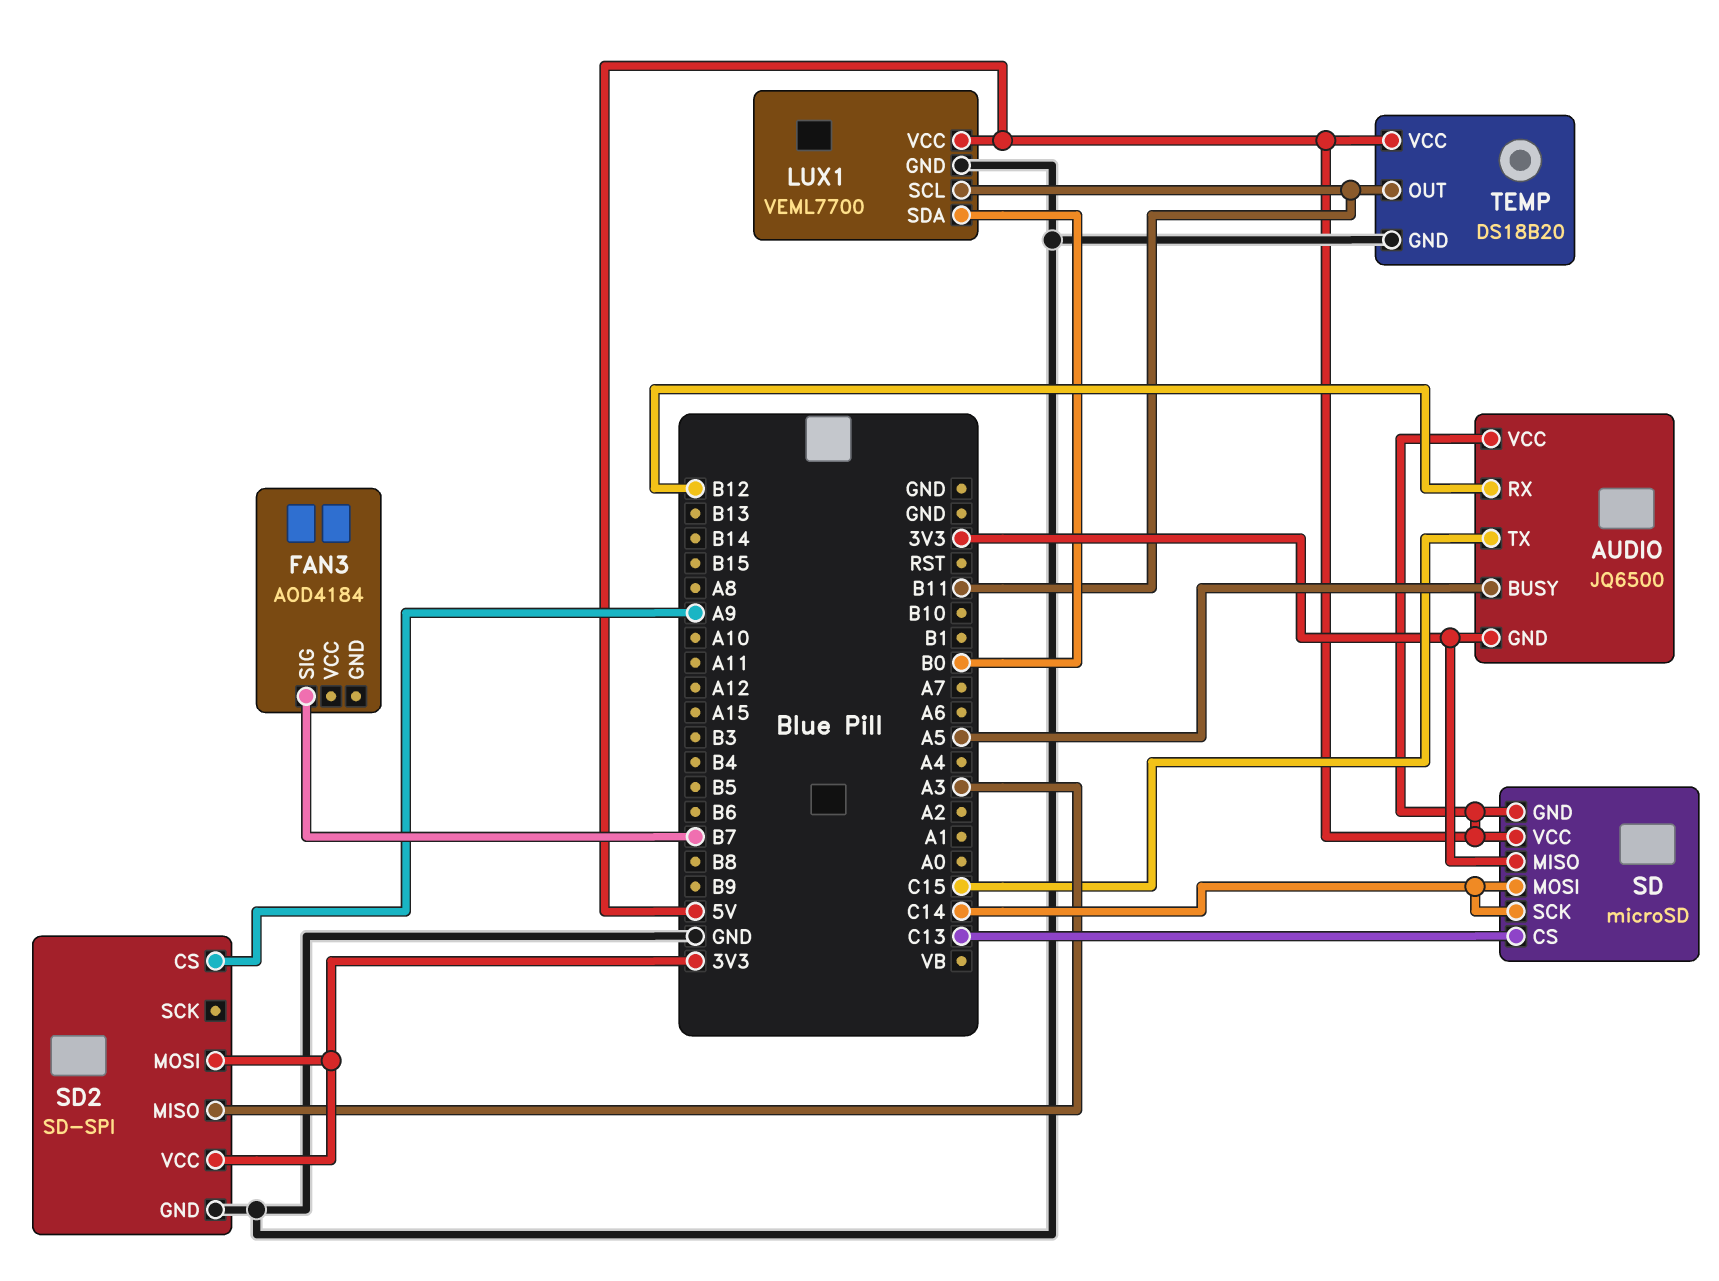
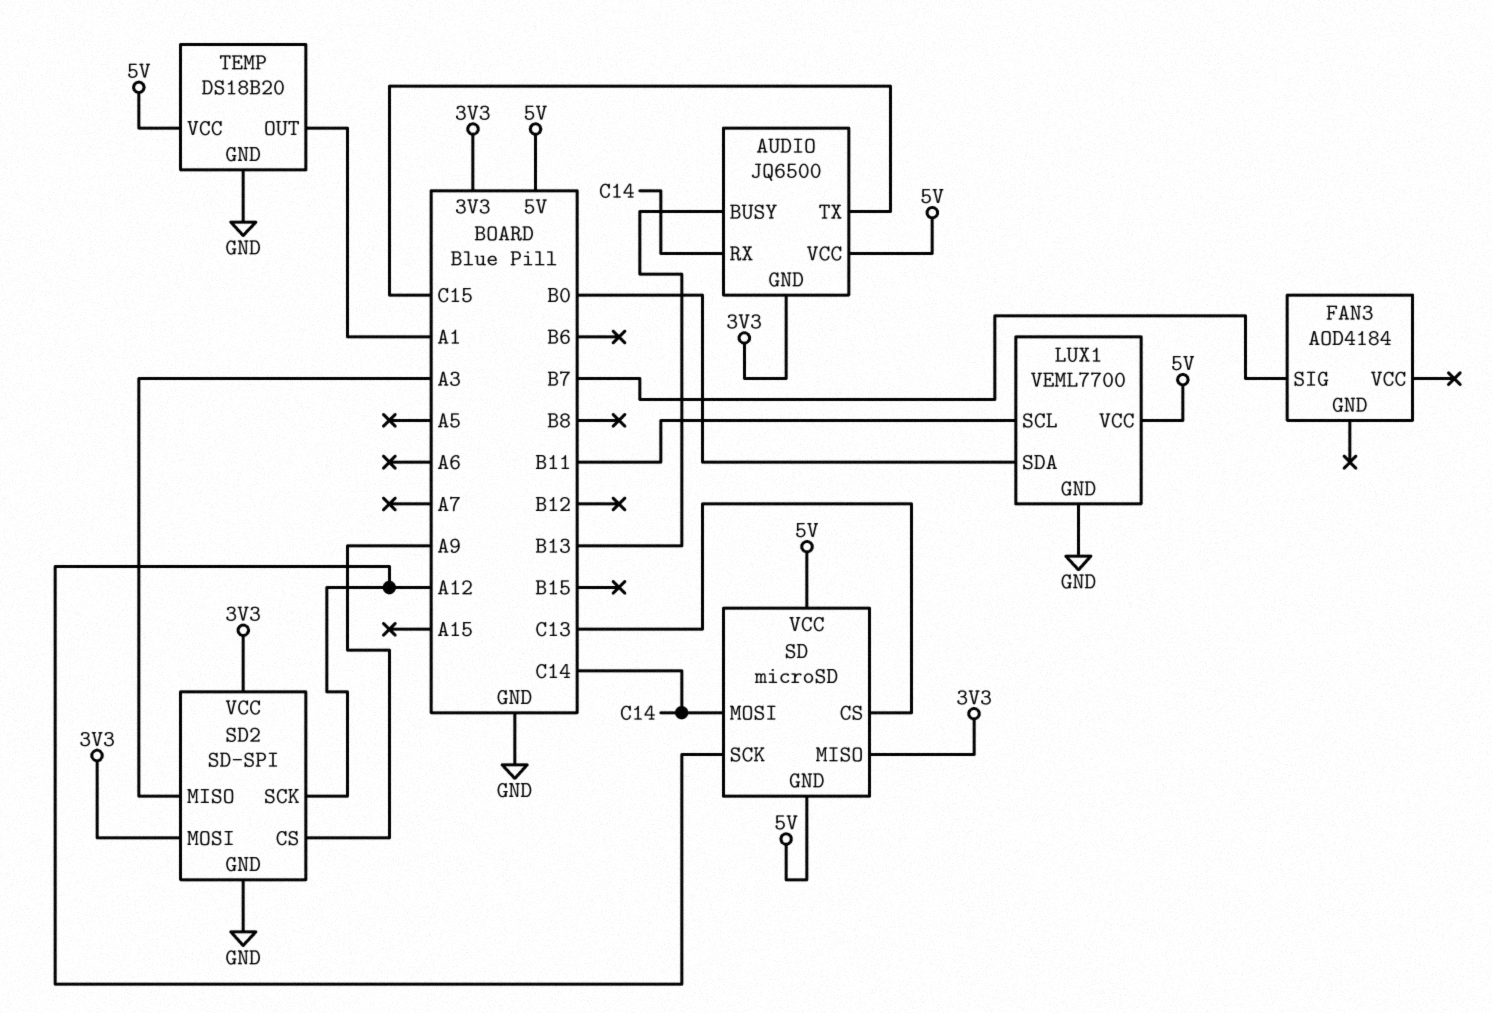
AUDIO pin BUSY: A5 -> B13
AUDIO pin RX: B12 -> C14
SD pin SCK: C14 -> A12
SD2 pin SCK: none -> A12
TEMP pin OUT: B11 -> A1

